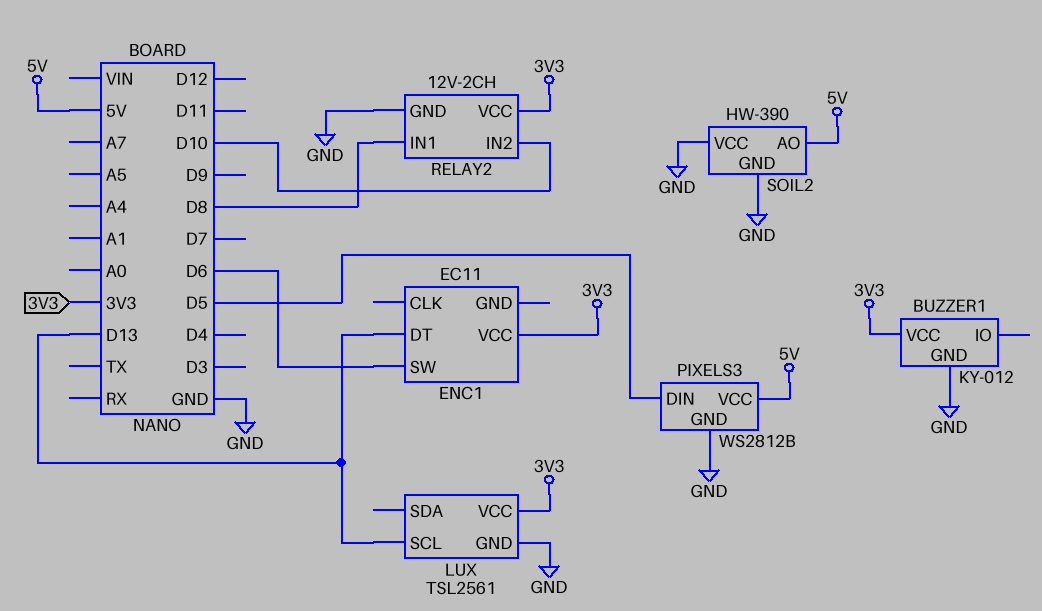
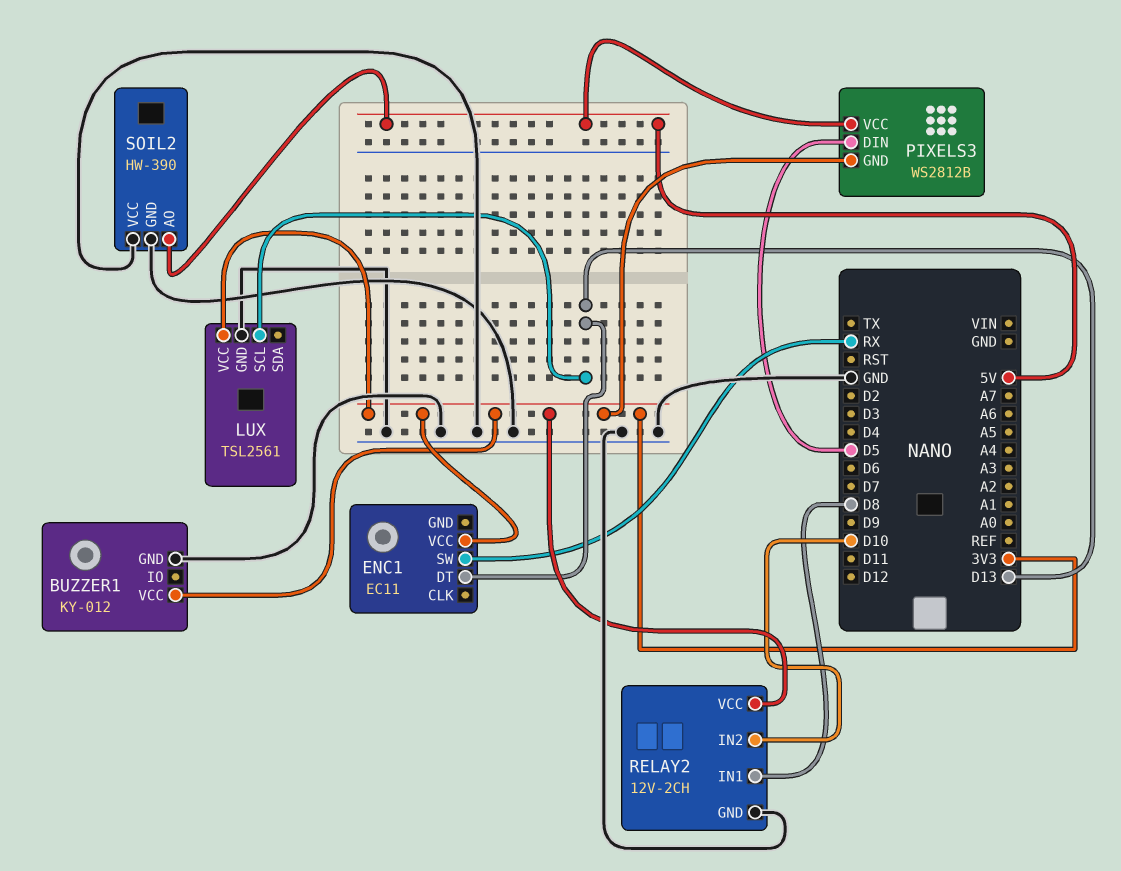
ENC1 pin SW: D6 -> RX
PIXELS3 pin GND: GND -> 3V3

